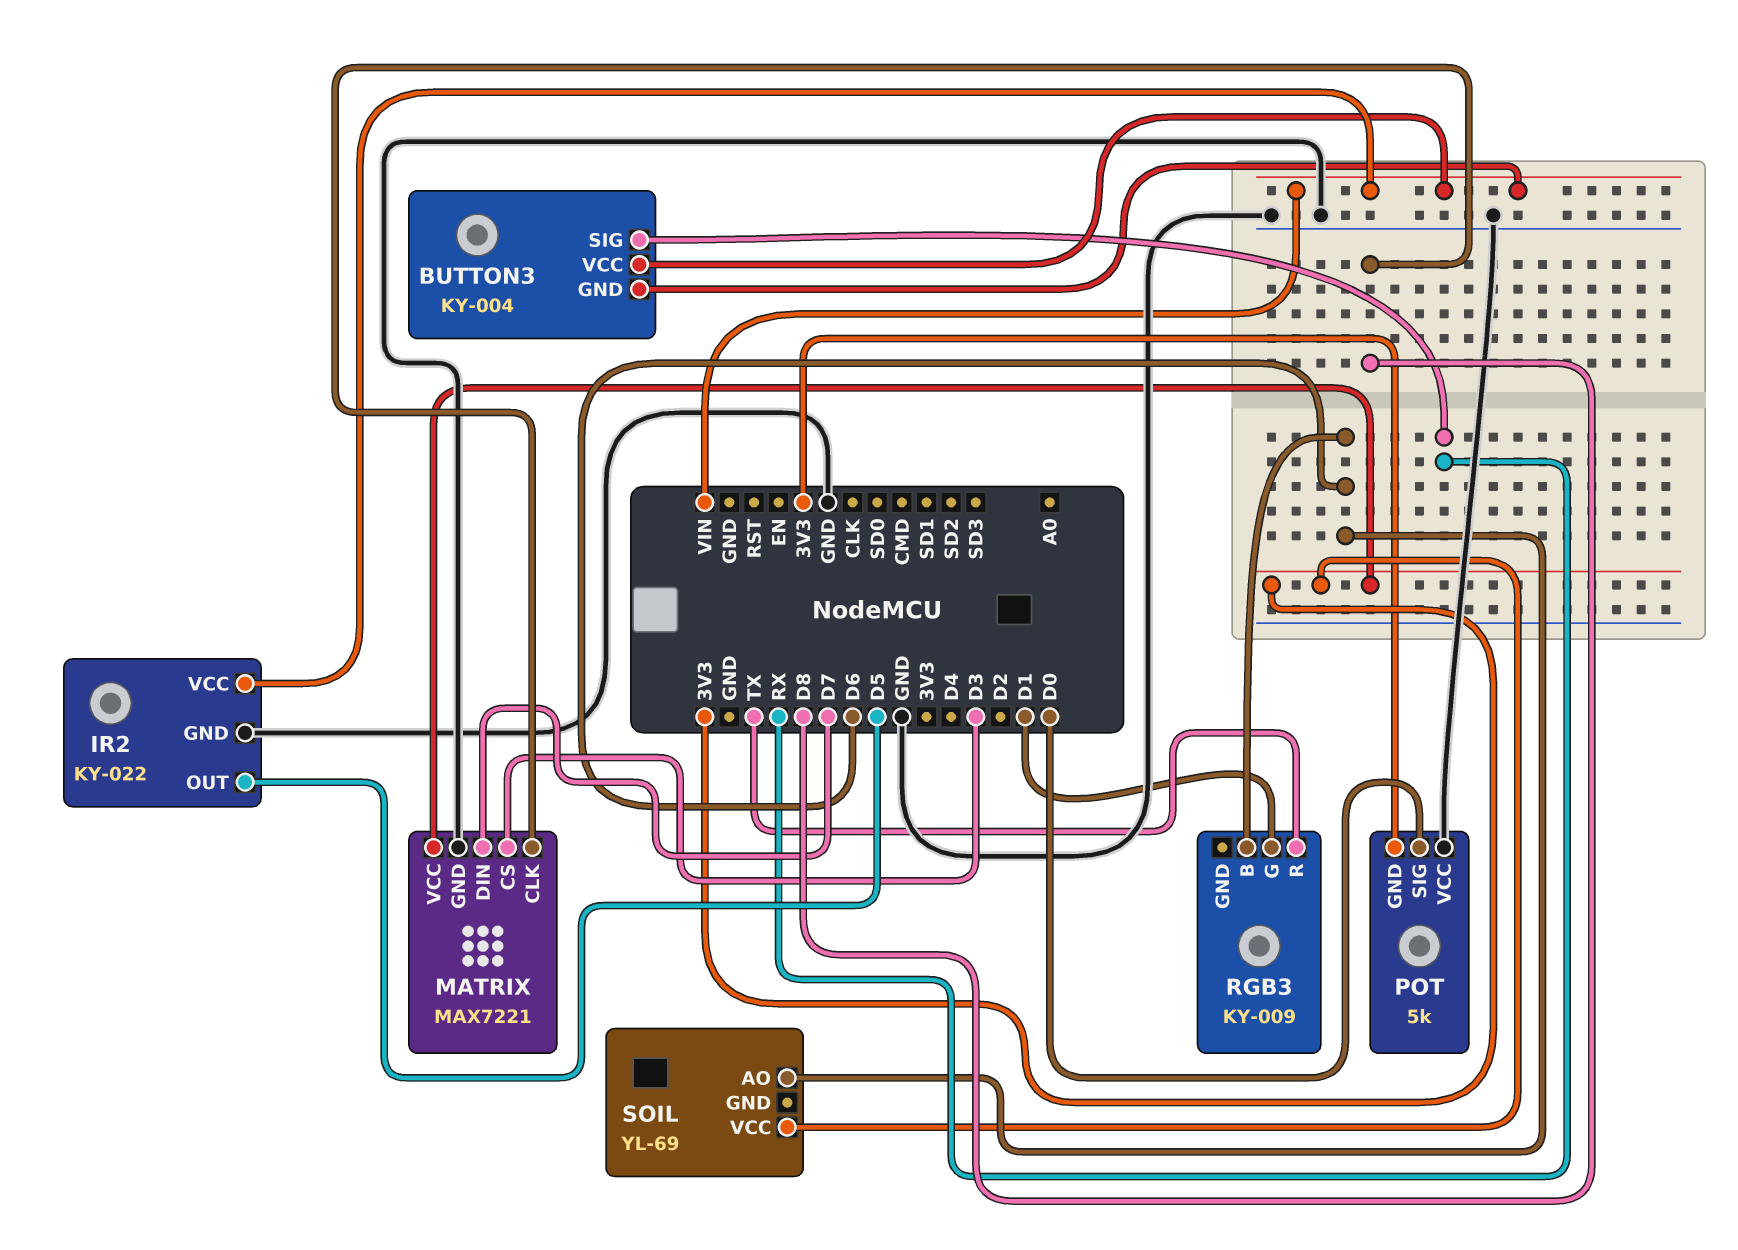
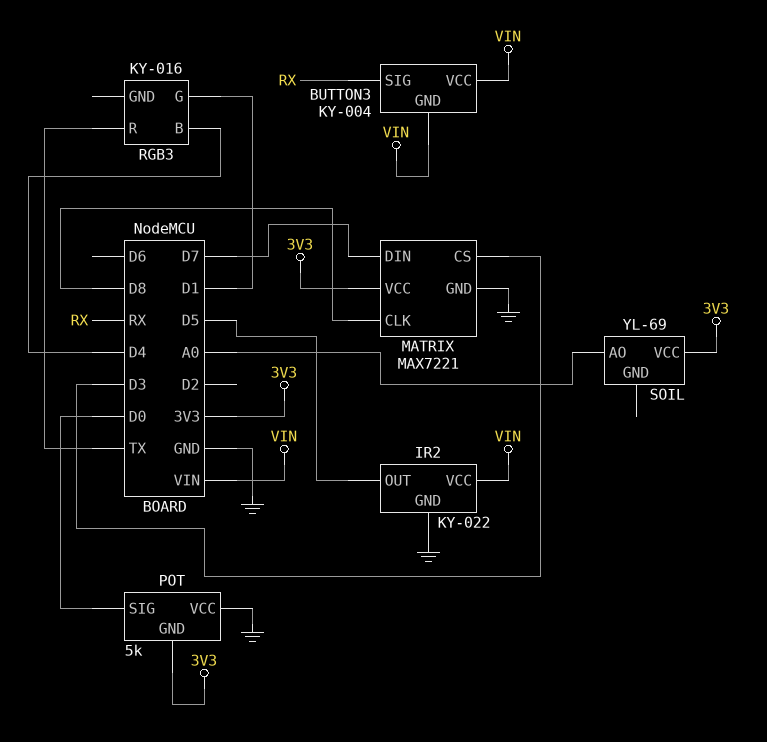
RGB3: KY-009 -> KY-016
RGB3 pin B: D6 -> D4
SOIL pin AO: D6 -> A0

